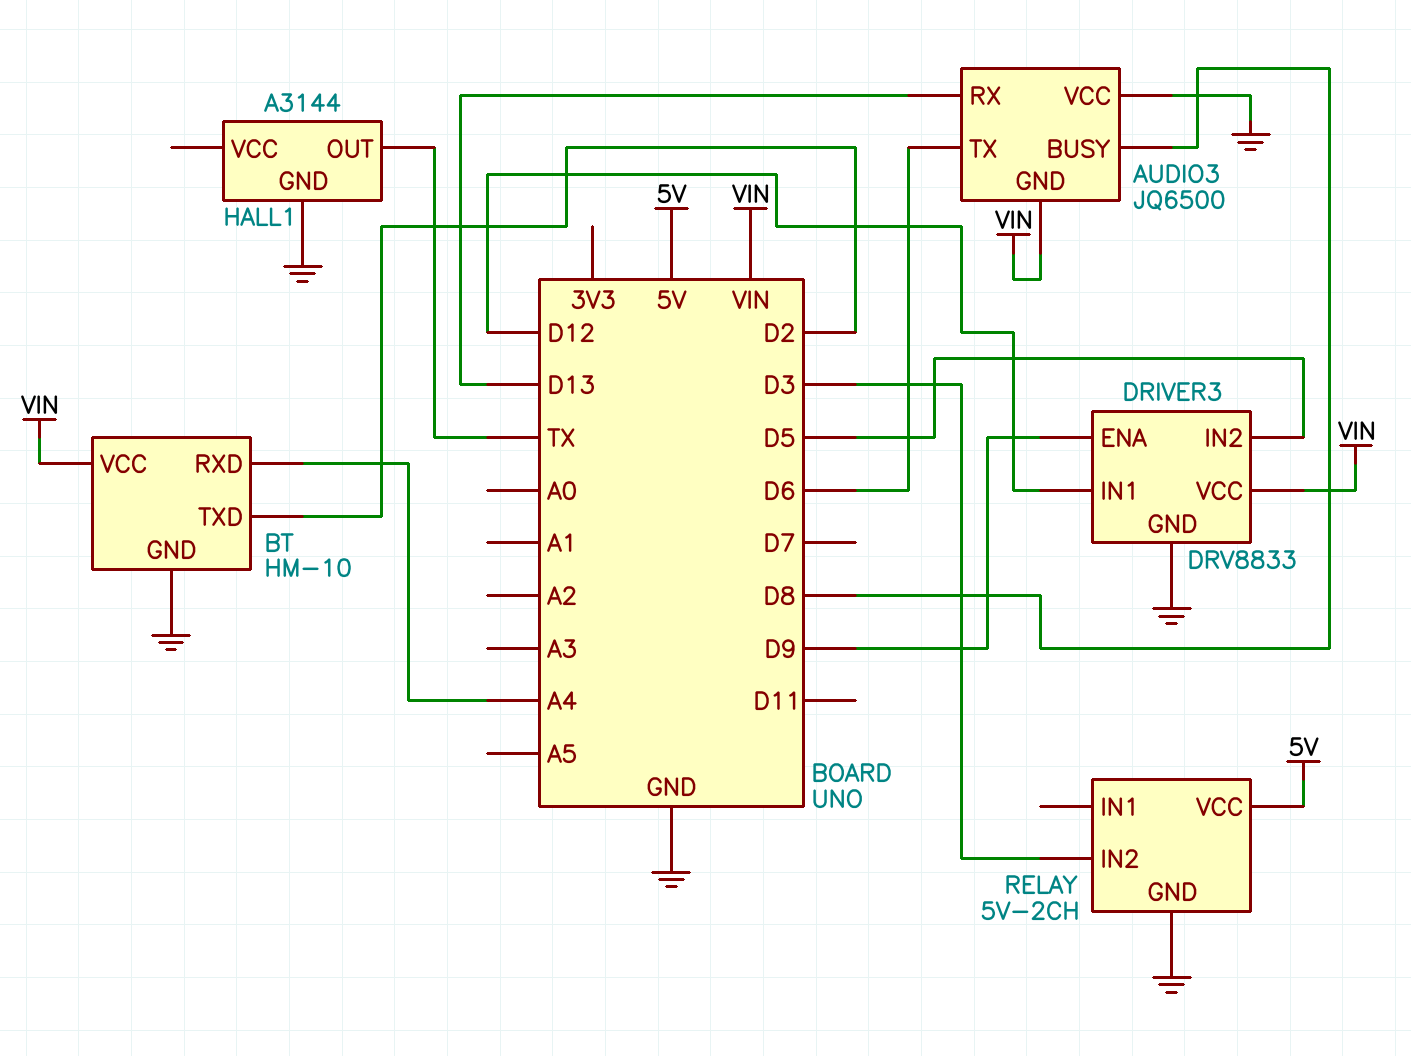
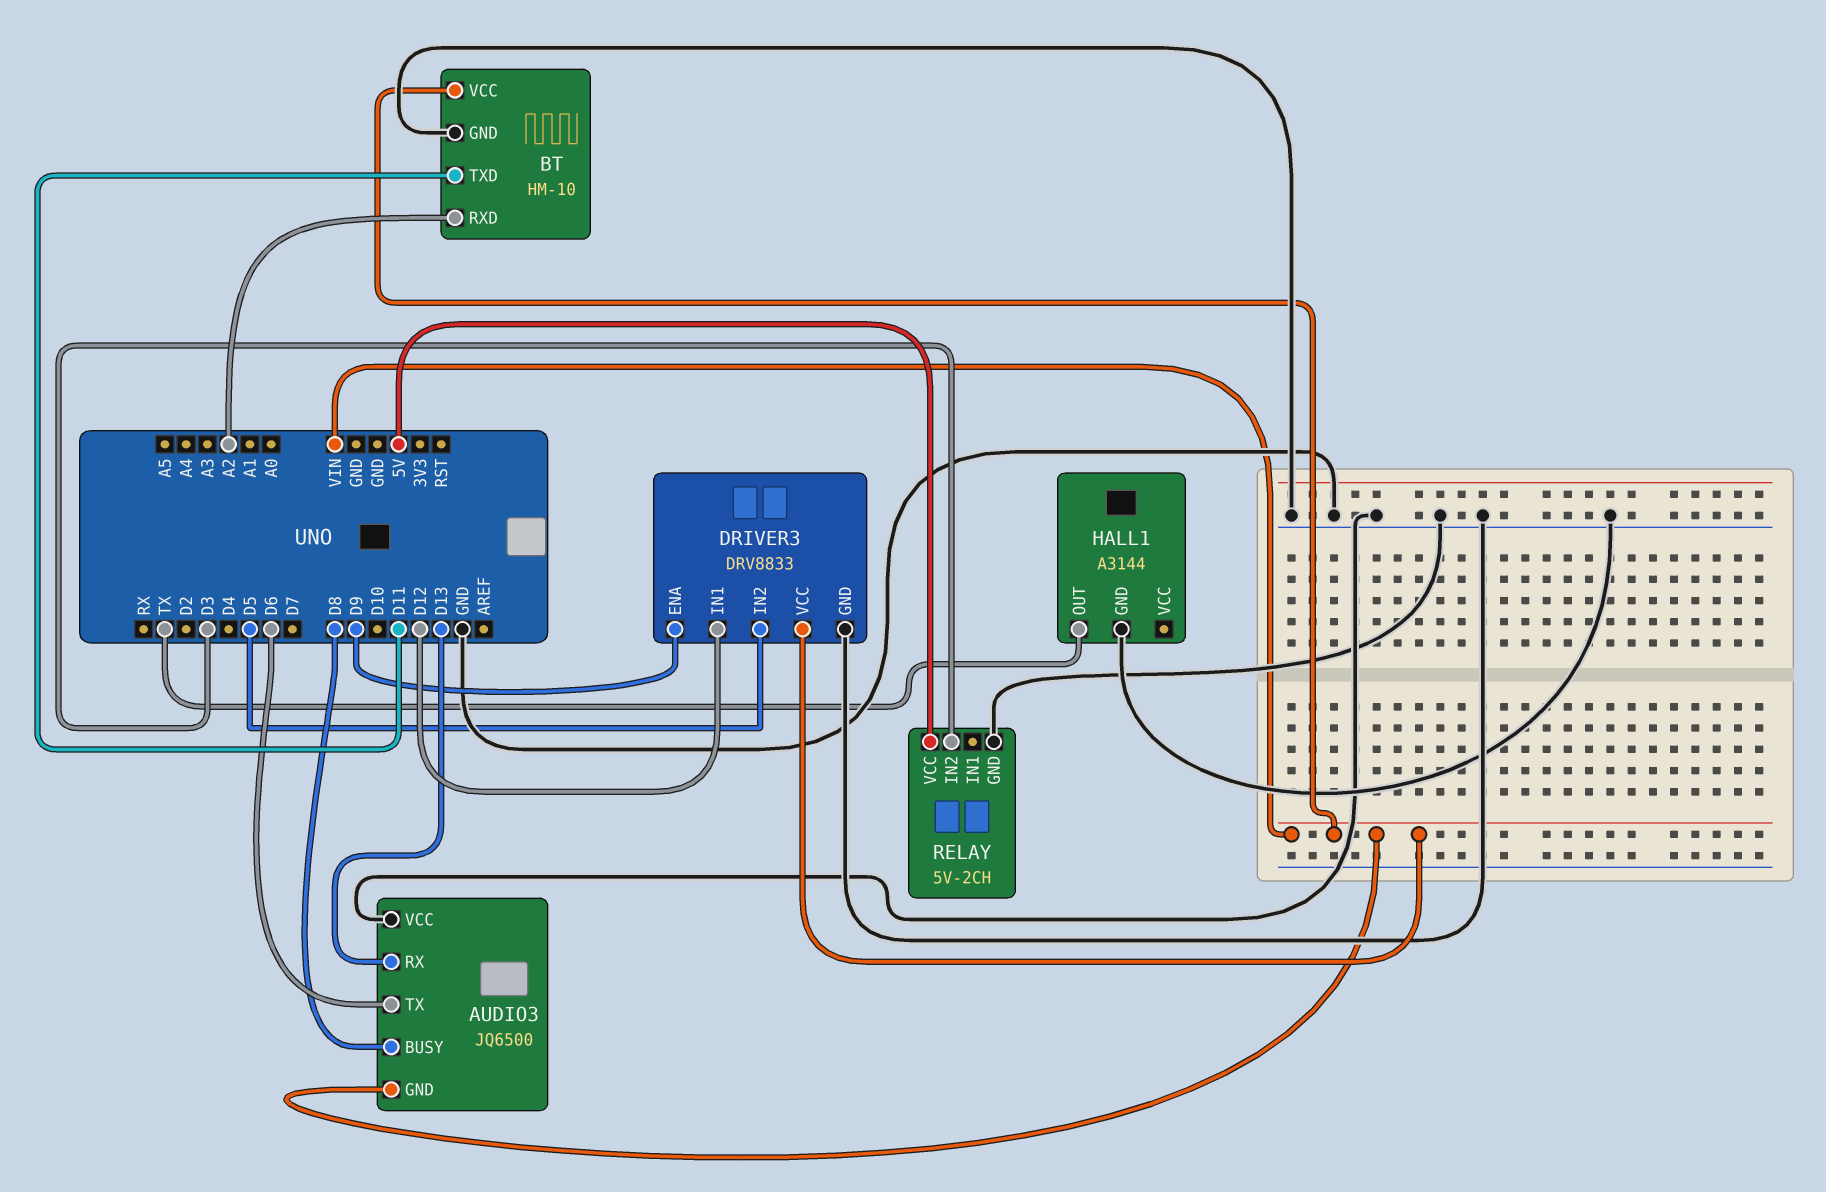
BT pin RXD: A4 -> A2
BT pin TXD: D2 -> D11

